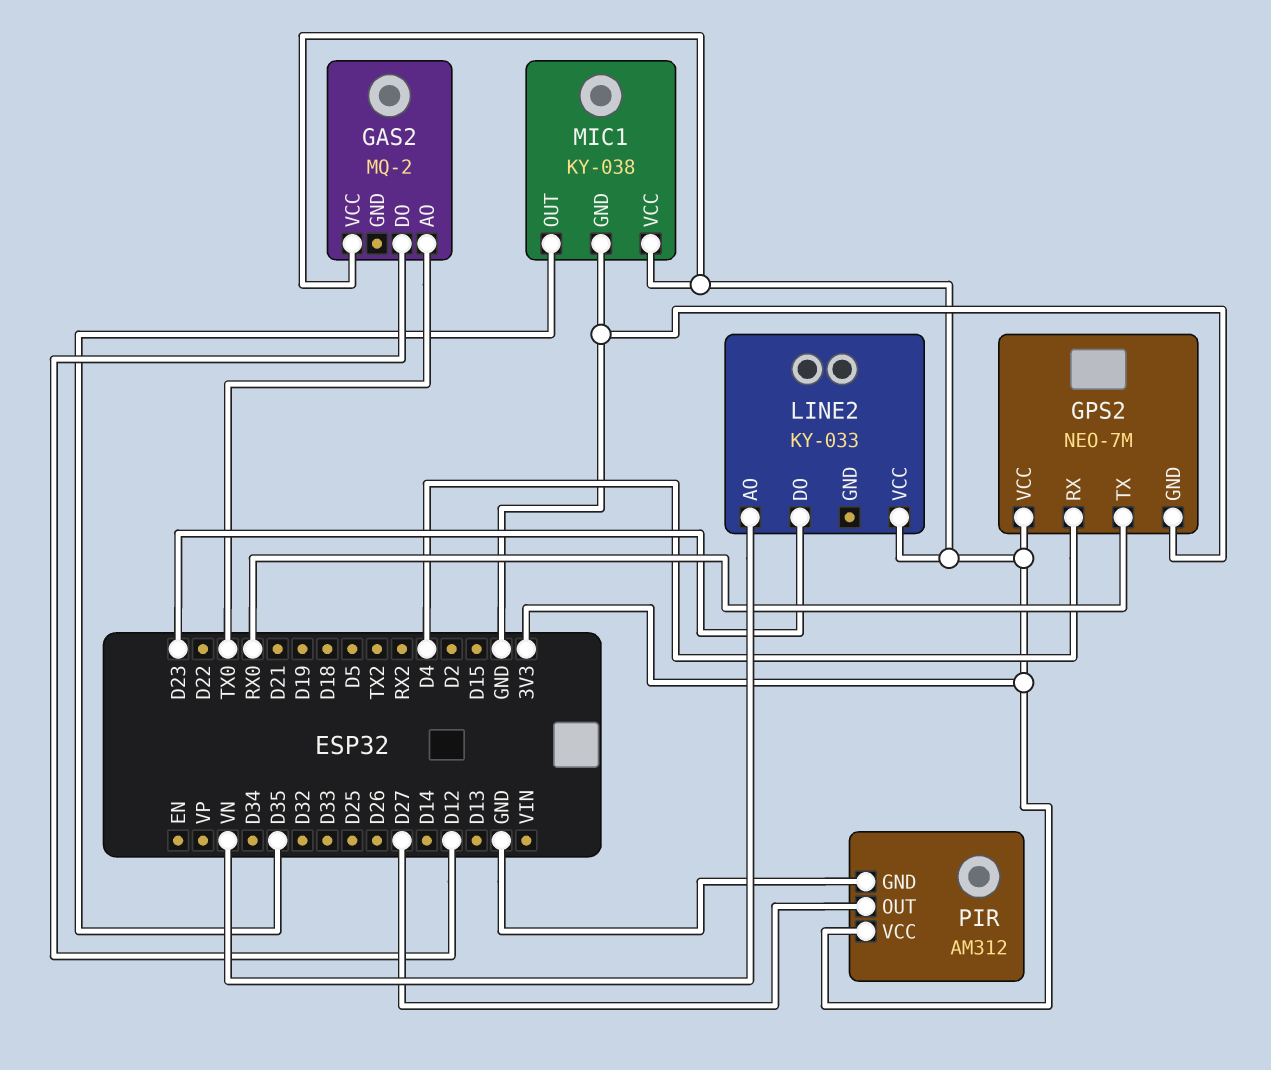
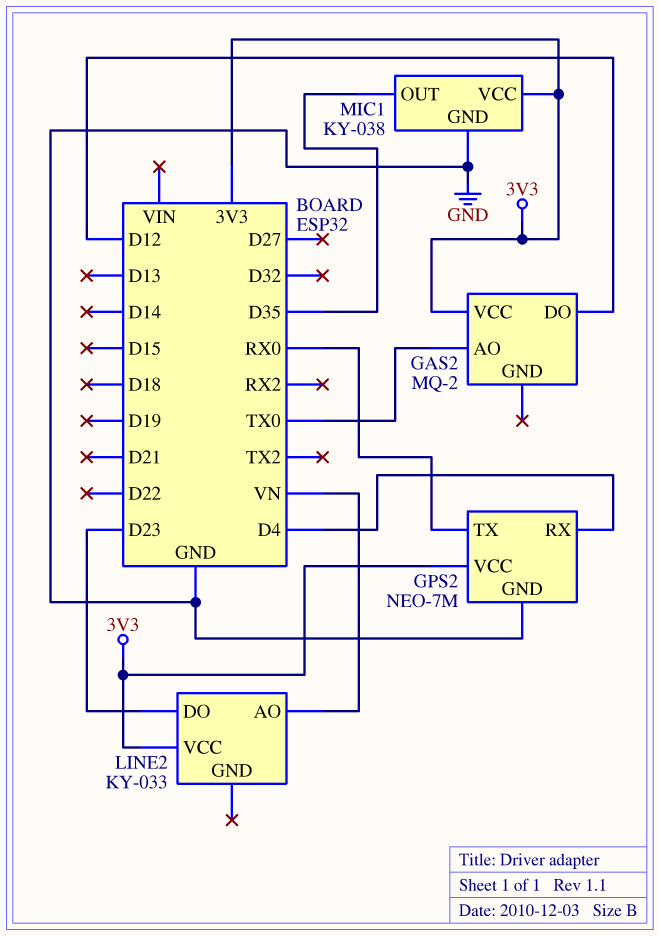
PIR: AM312 -> none
PIR pin GND: GND -> none
PIR pin OUT: D27 -> none
PIR pin VCC: 3V3 -> none

